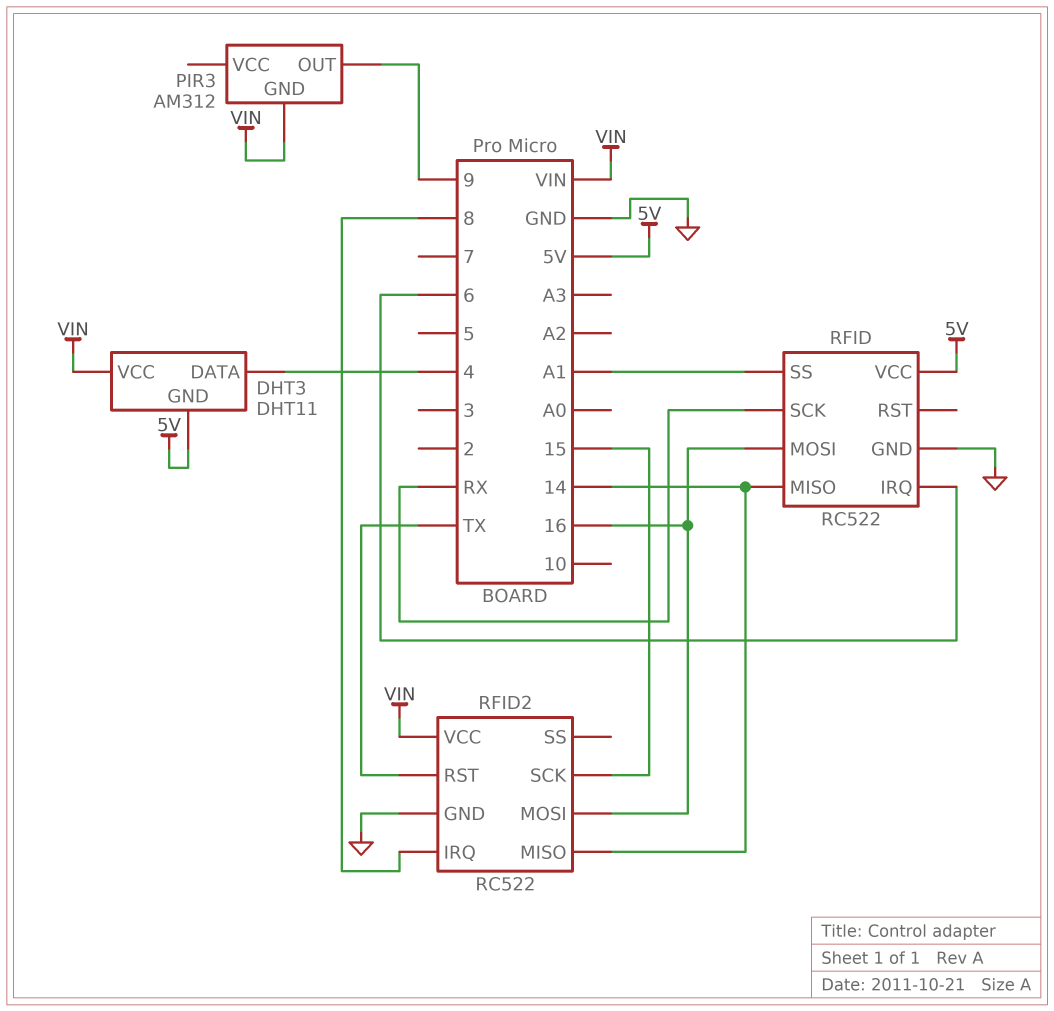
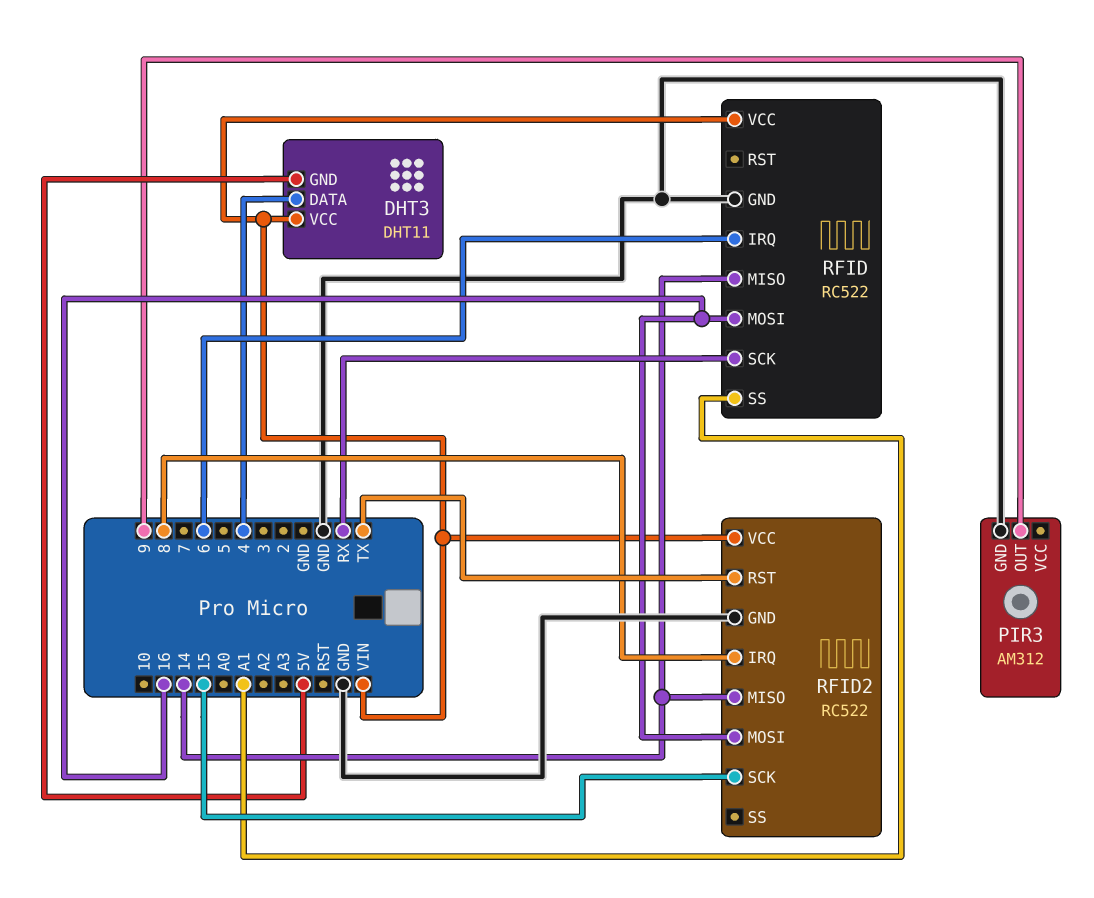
PIR3 pin GND: VIN -> GND
RFID pin VCC: 5V -> VIN

